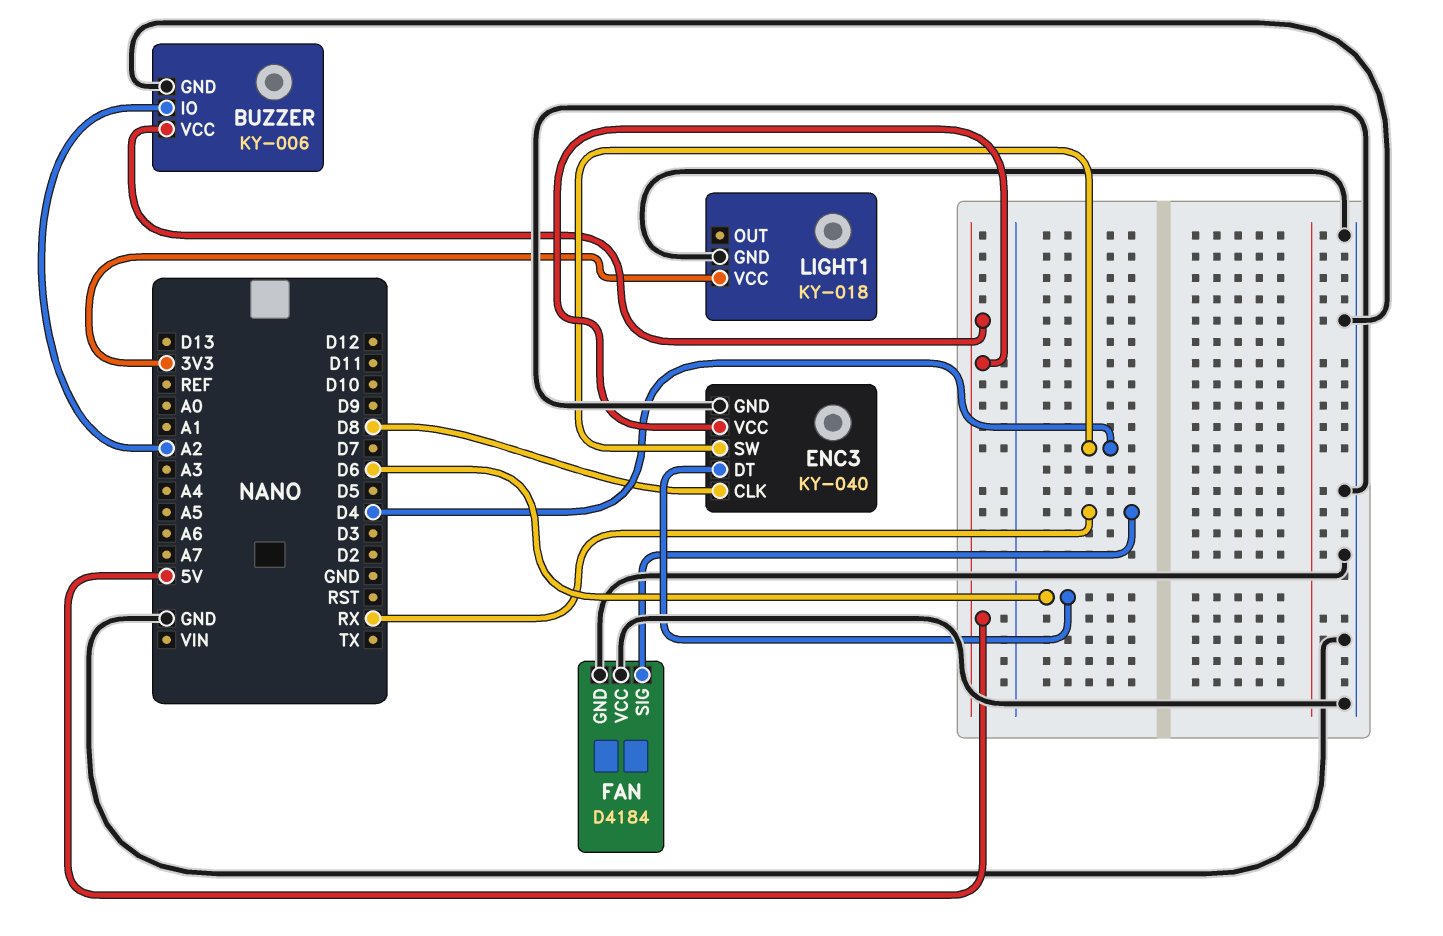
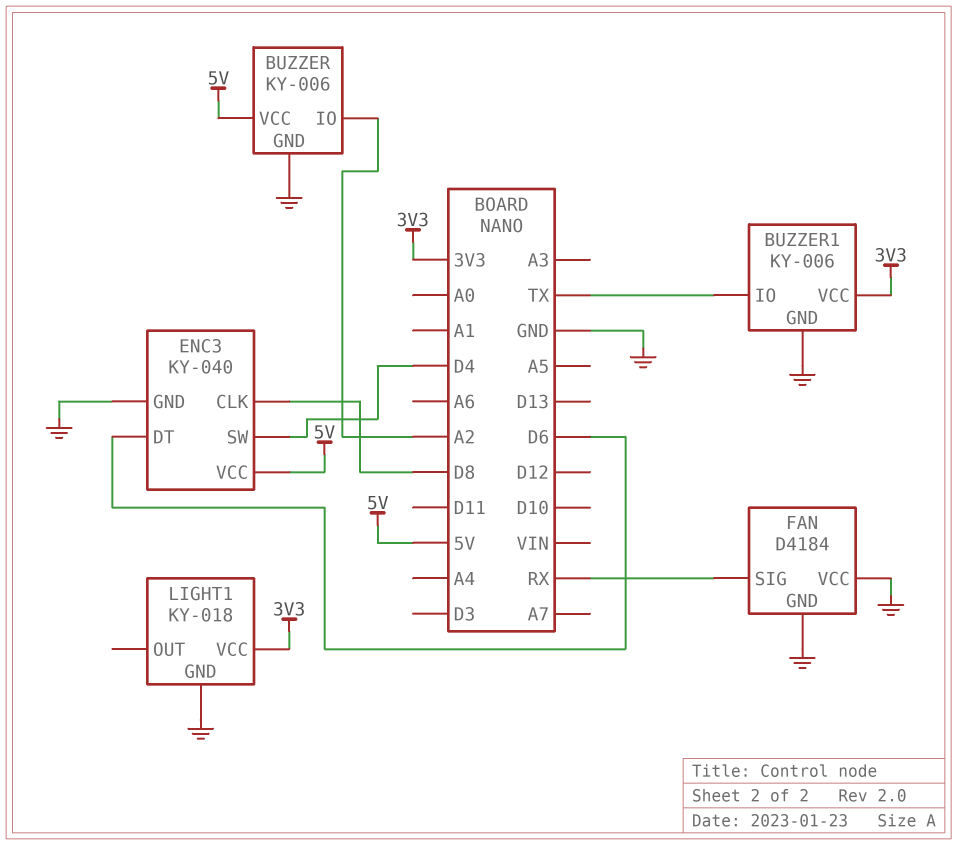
BUZZER1: none -> KY-006
BUZZER1 pin GND: none -> GND
BUZZER1 pin IO: none -> TX
BUZZER1 pin VCC: none -> 3V3

